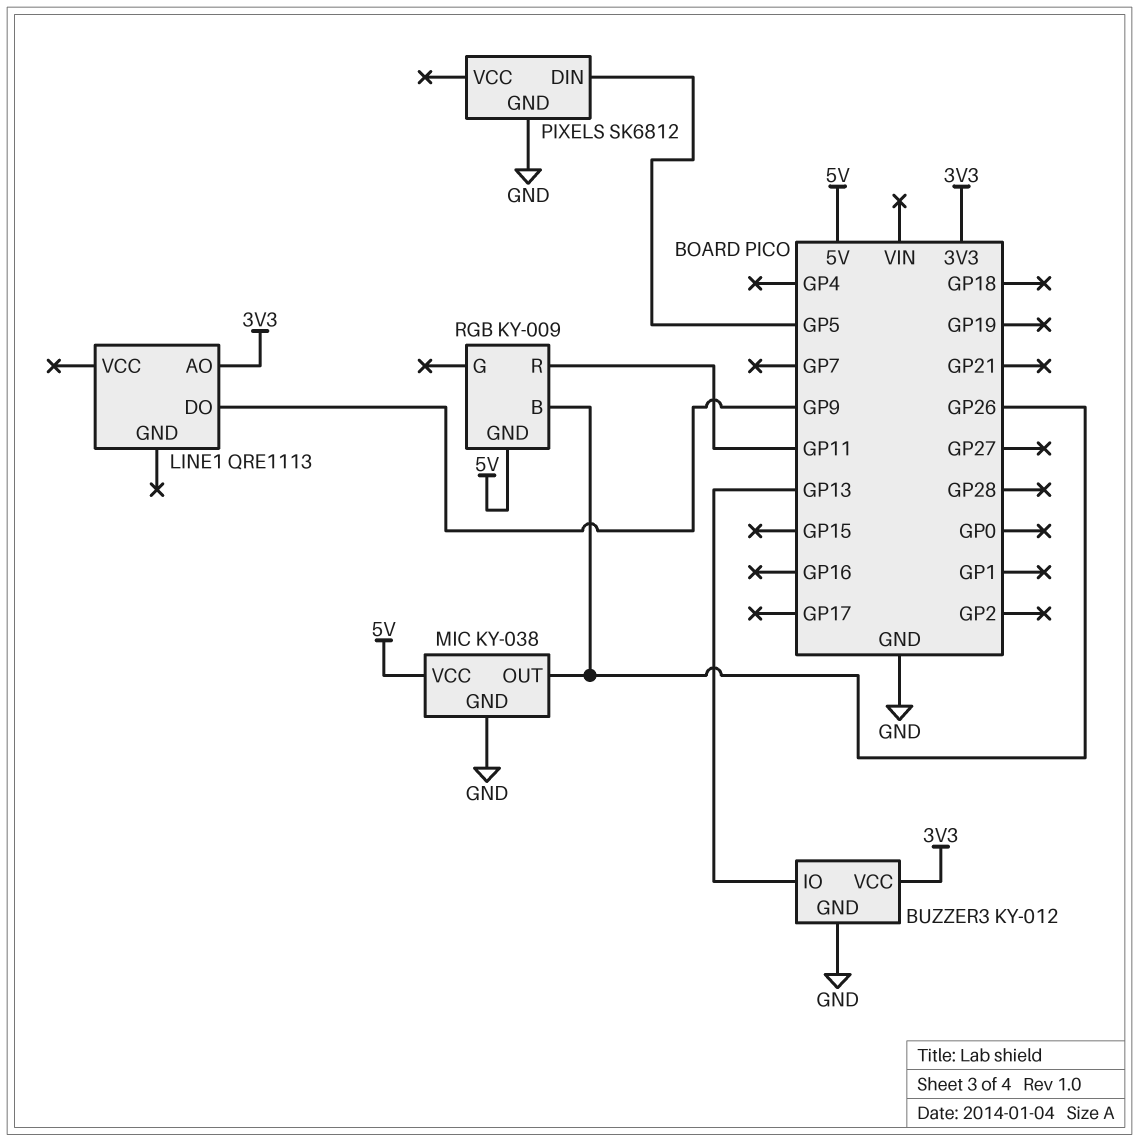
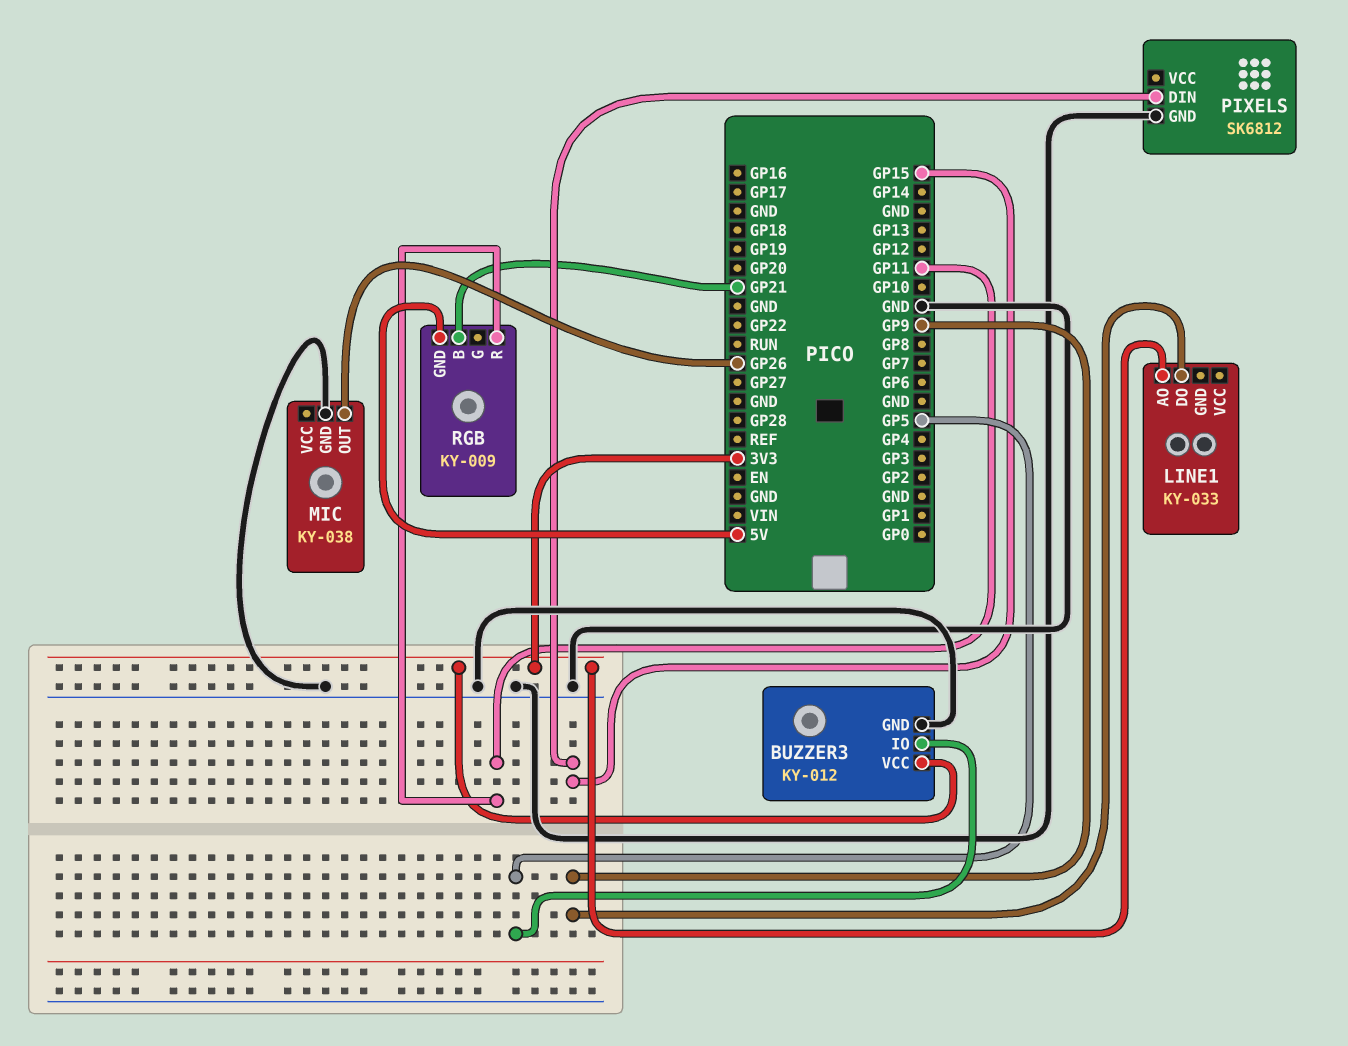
BUZZER3 pin IO: GP13 -> GP5
LINE1: QRE1113 -> KY-033
MIC pin VCC: 5V -> none
PIXELS pin DIN: GP5 -> GP15
RGB pin B: GP26 -> GP21

